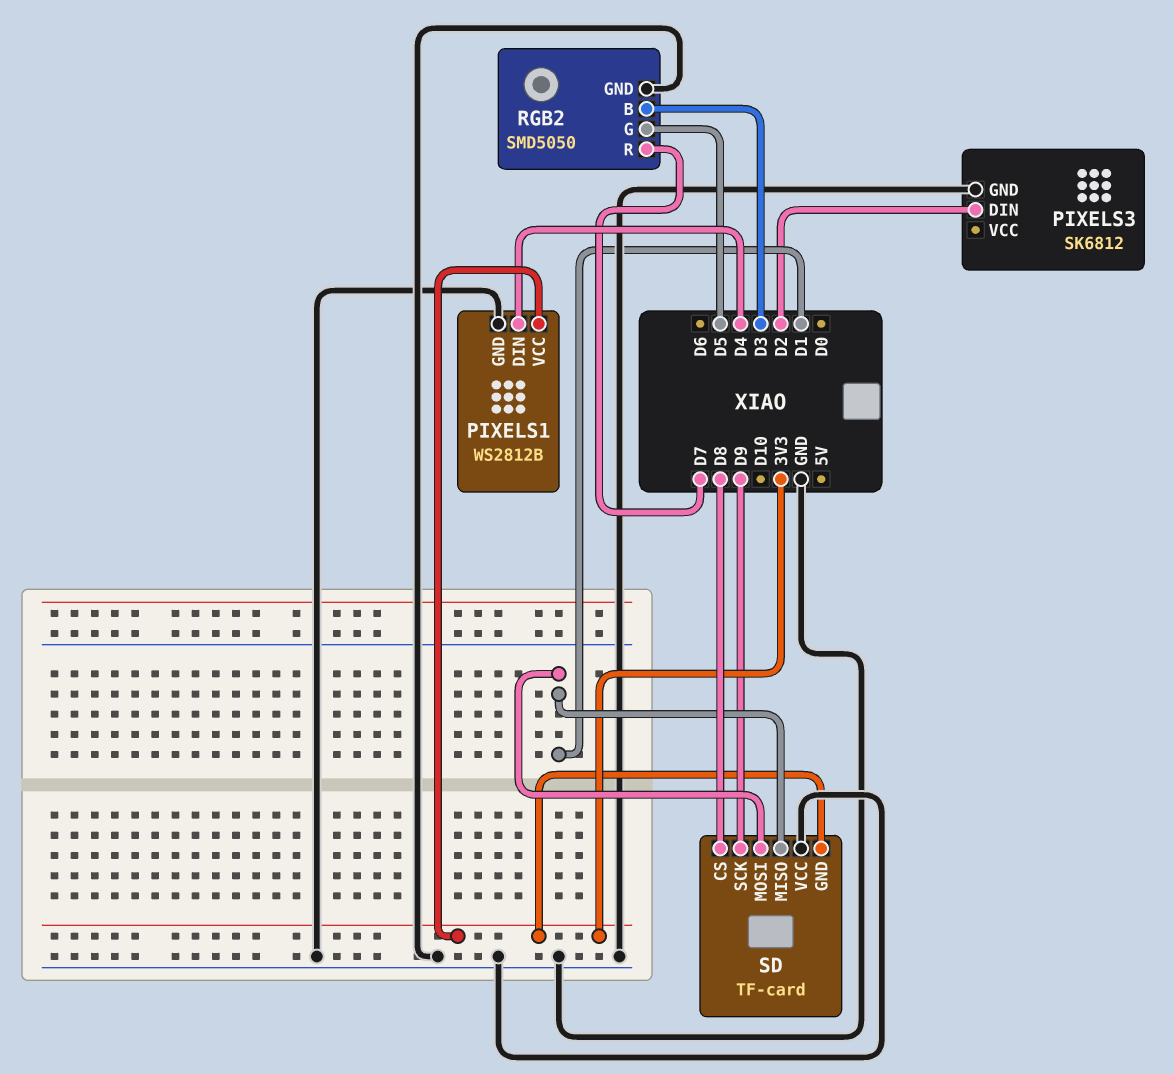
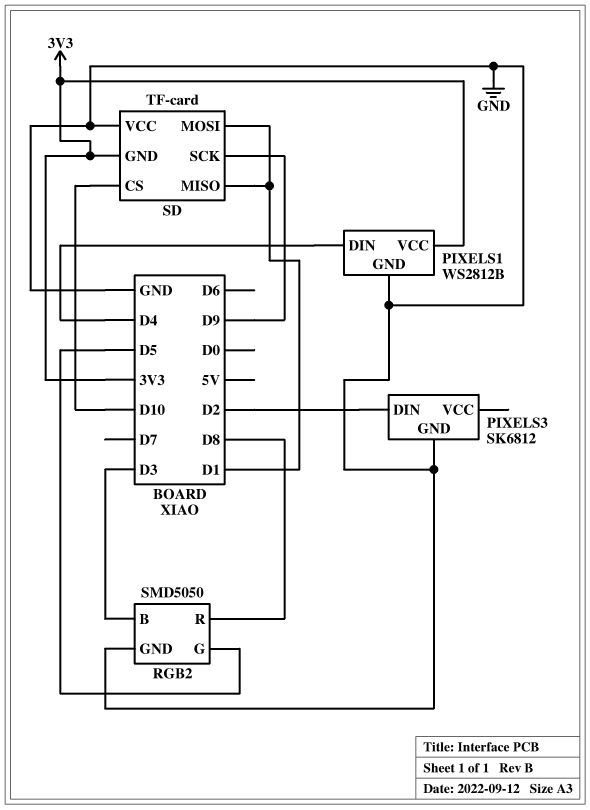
RGB2 pin R: D7 -> D8
SD pin CS: D8 -> D10

